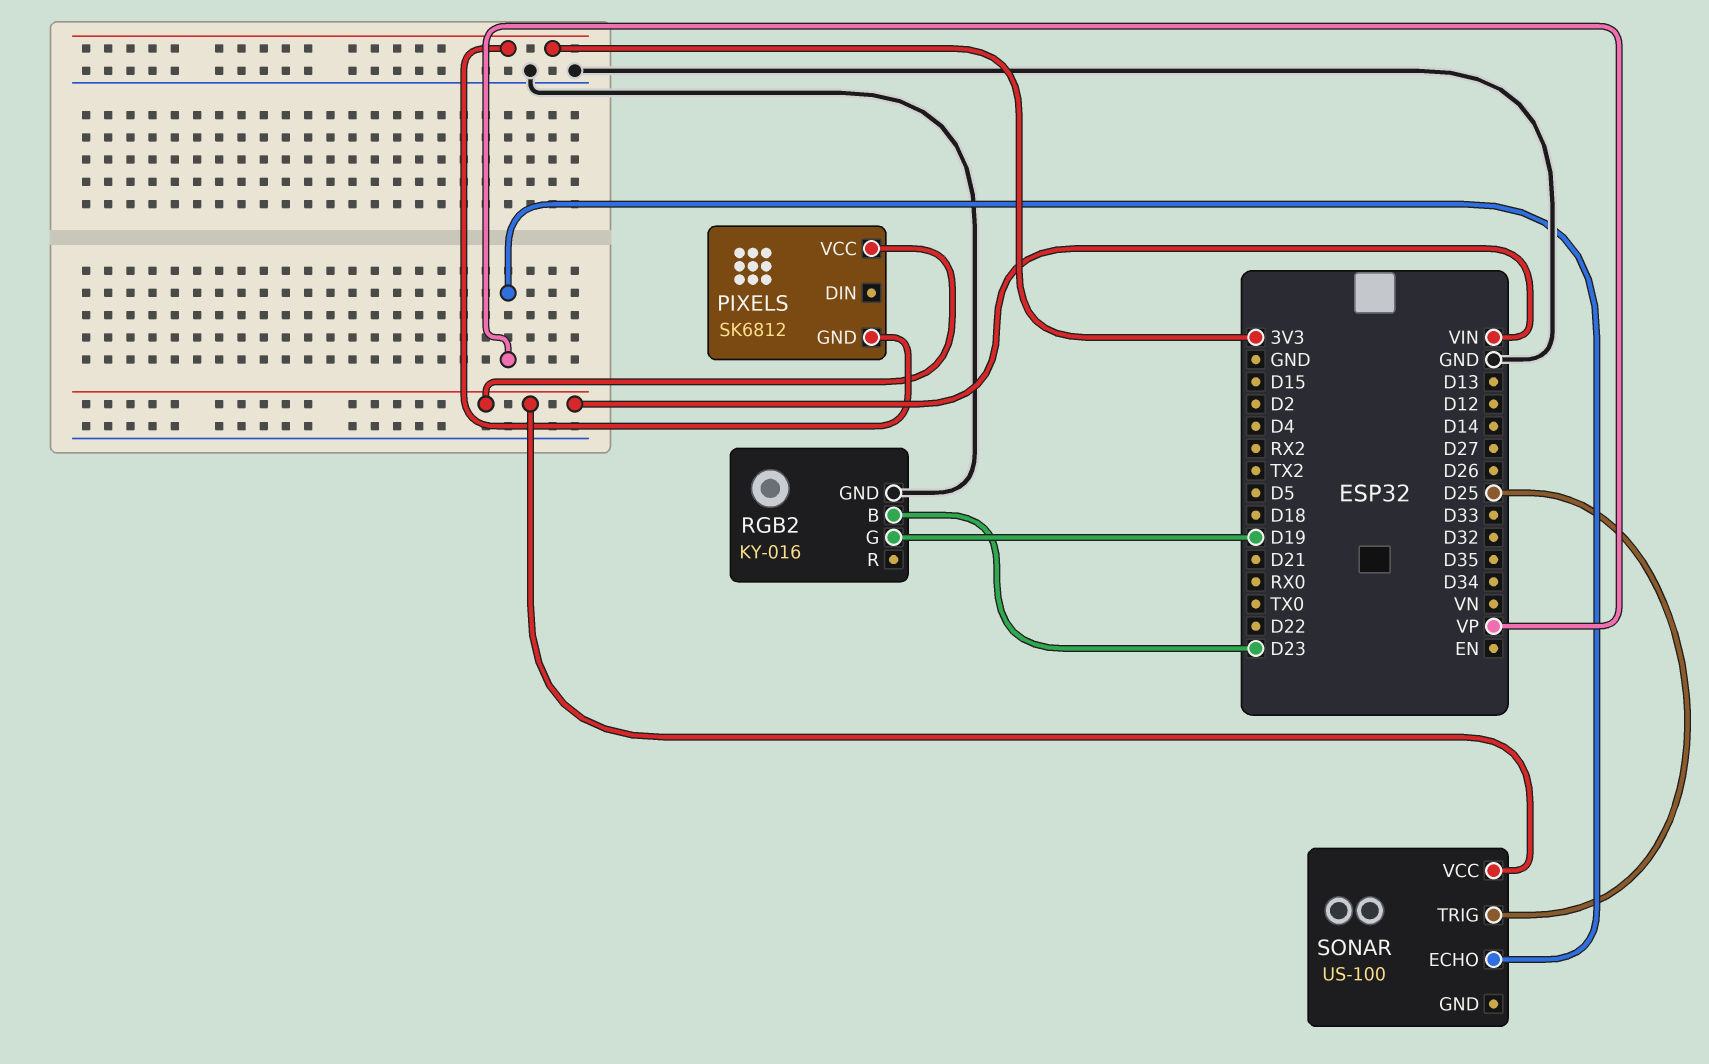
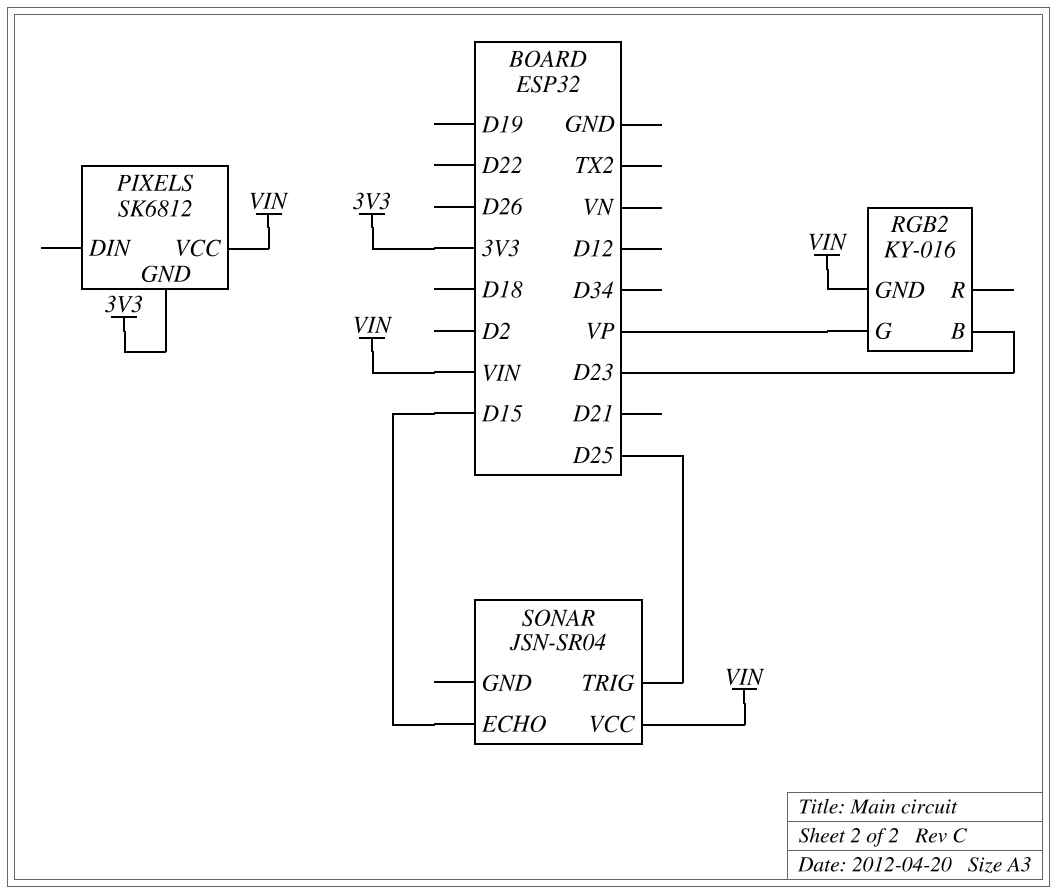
RGB2 pin G: D19 -> VP
RGB2 pin GND: GND -> VIN
SONAR: US-100 -> JSN-SR04
SONAR pin ECHO: VP -> D15

